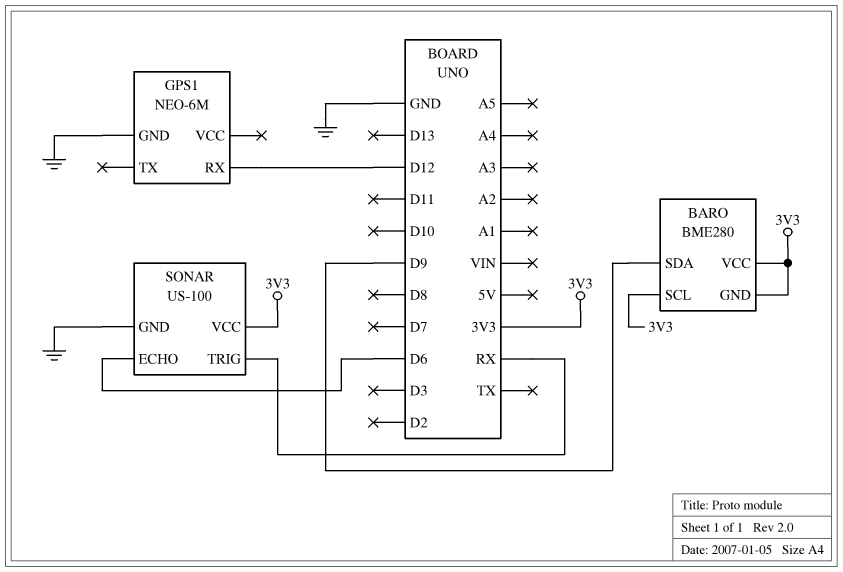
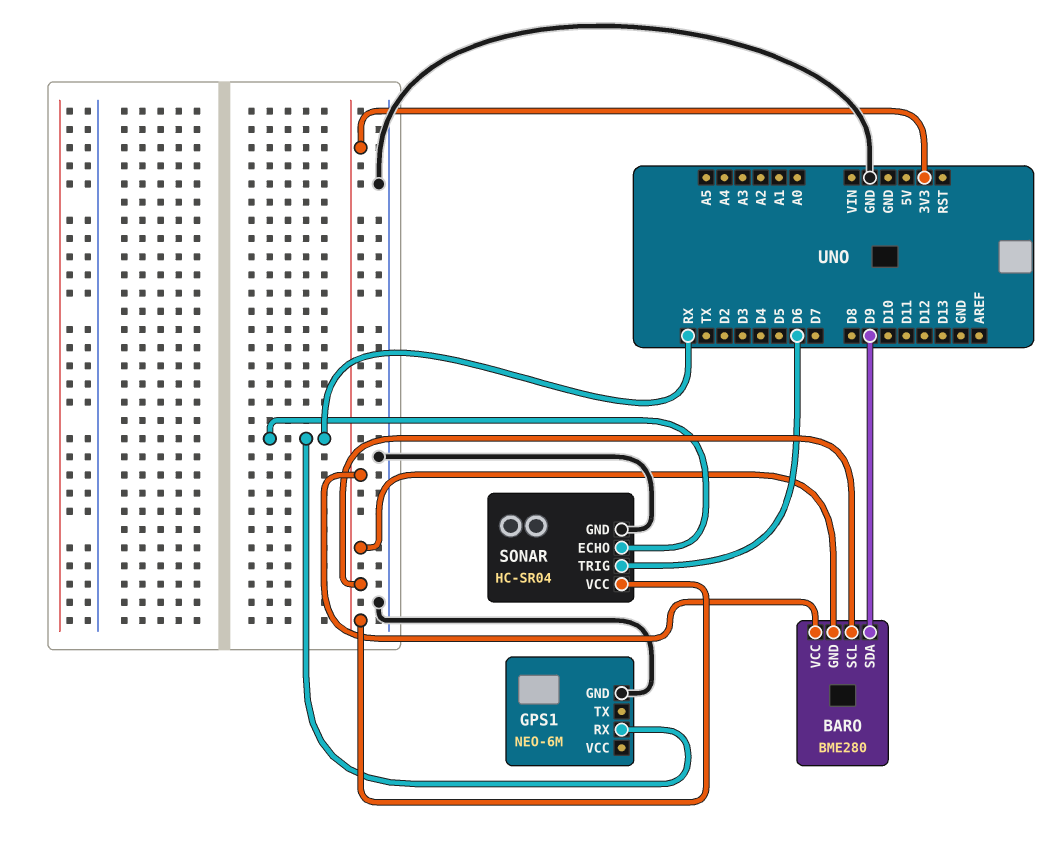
GPS1 pin RX: D12 -> RX
SONAR: US-100 -> HC-SR04
SONAR pin ECHO: D6 -> RX
SONAR pin TRIG: RX -> D6

